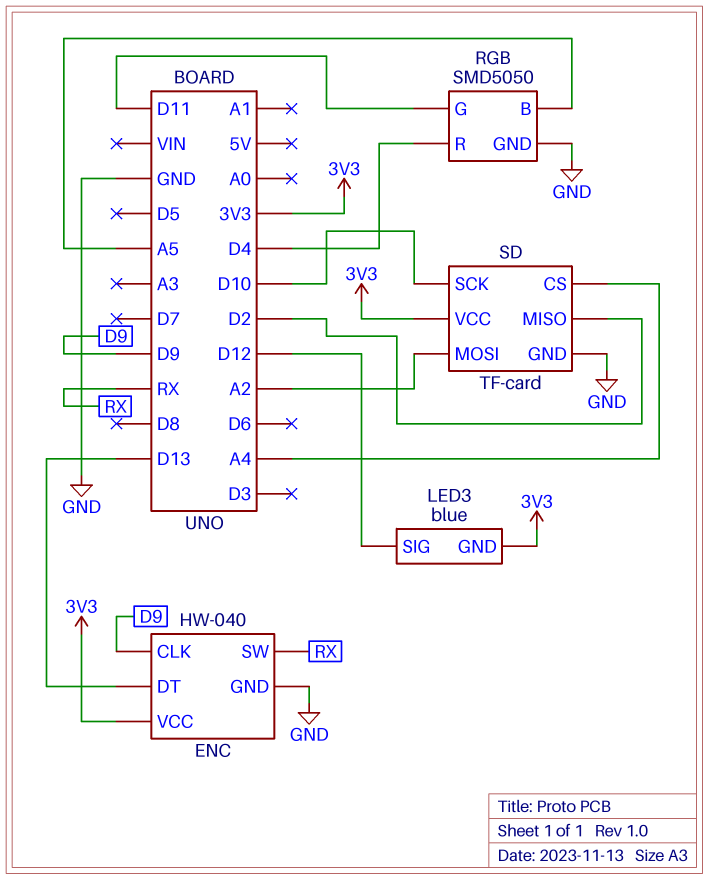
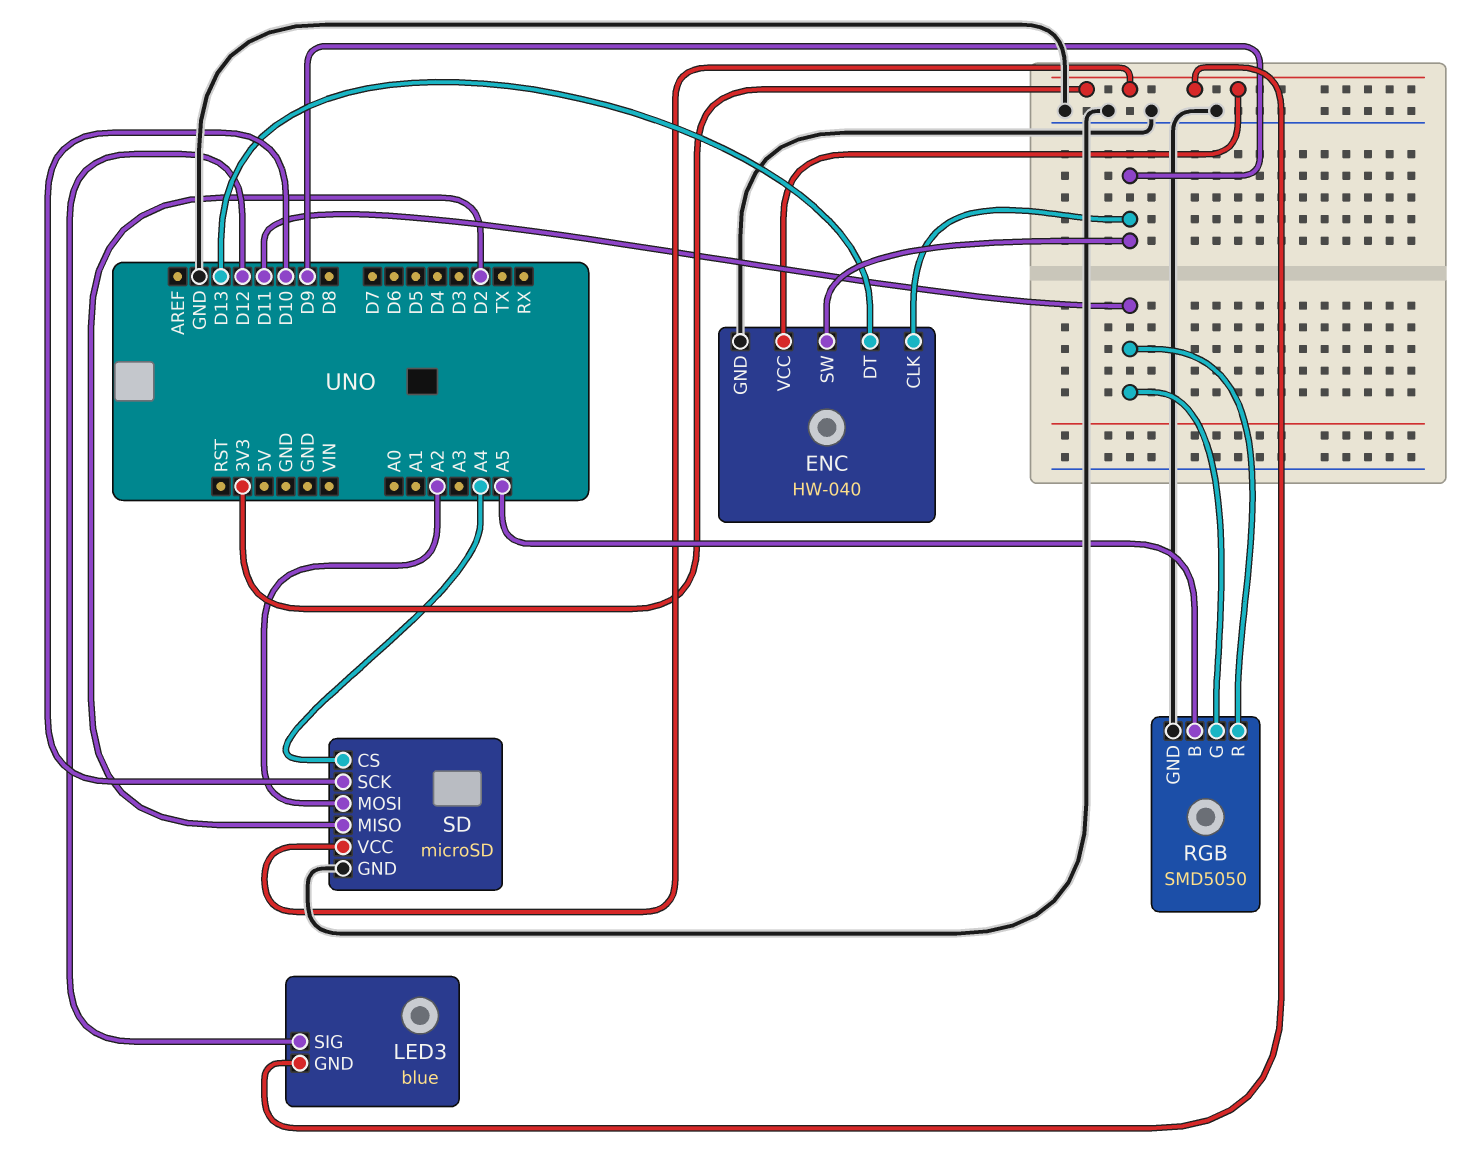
ENC pin SW: RX -> D9
RGB pin R: D4 -> D11
SD: TF-card -> microSD

